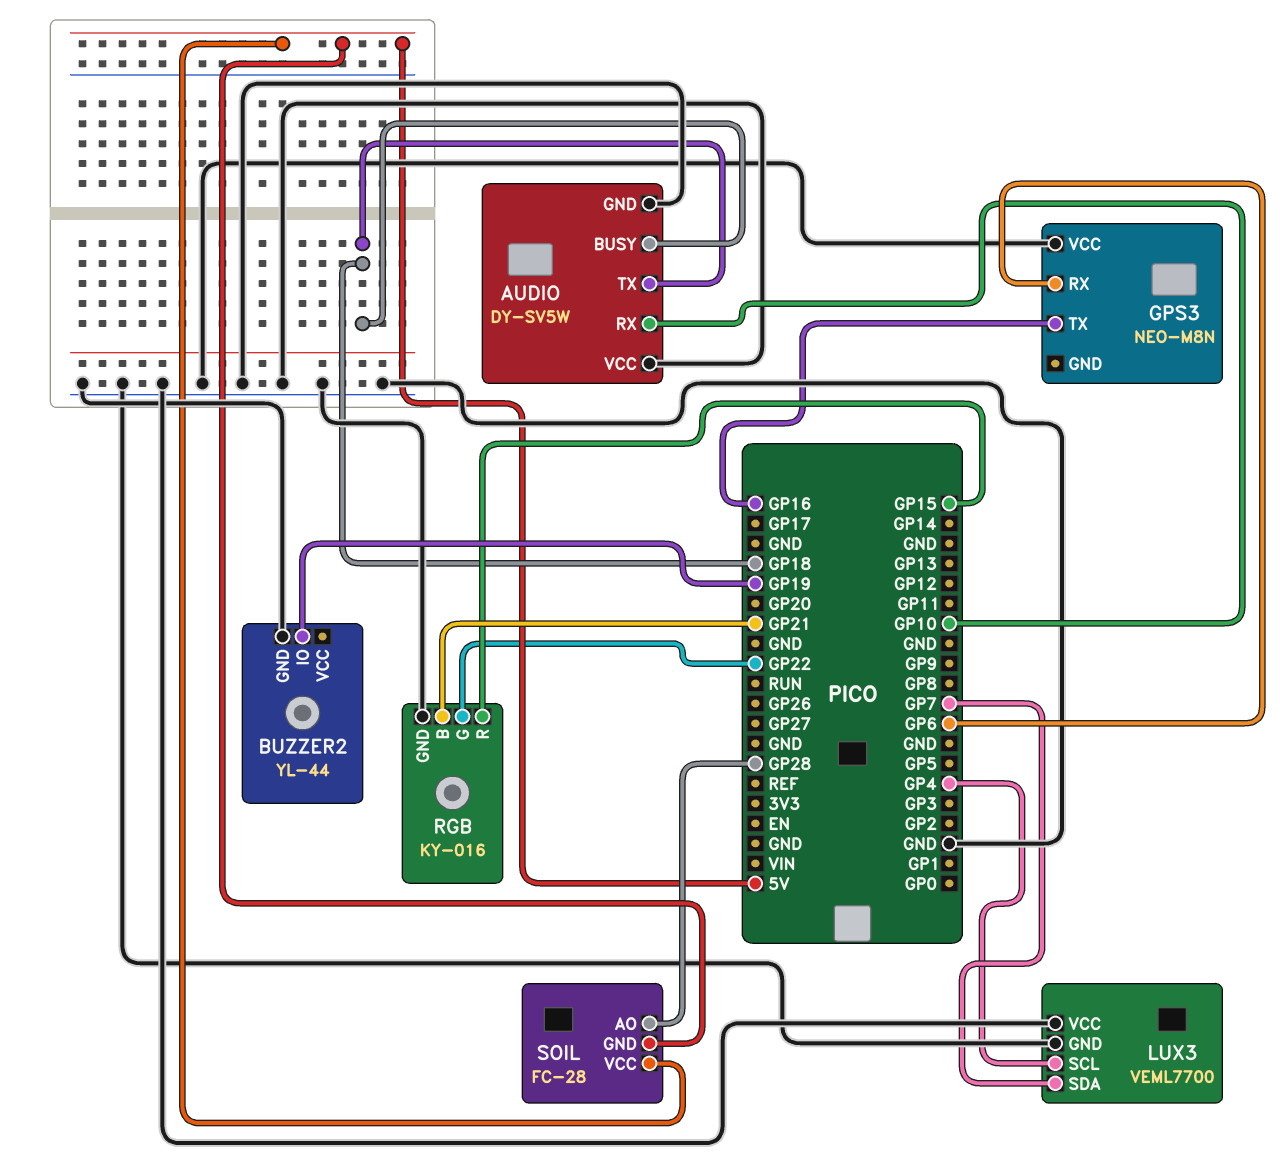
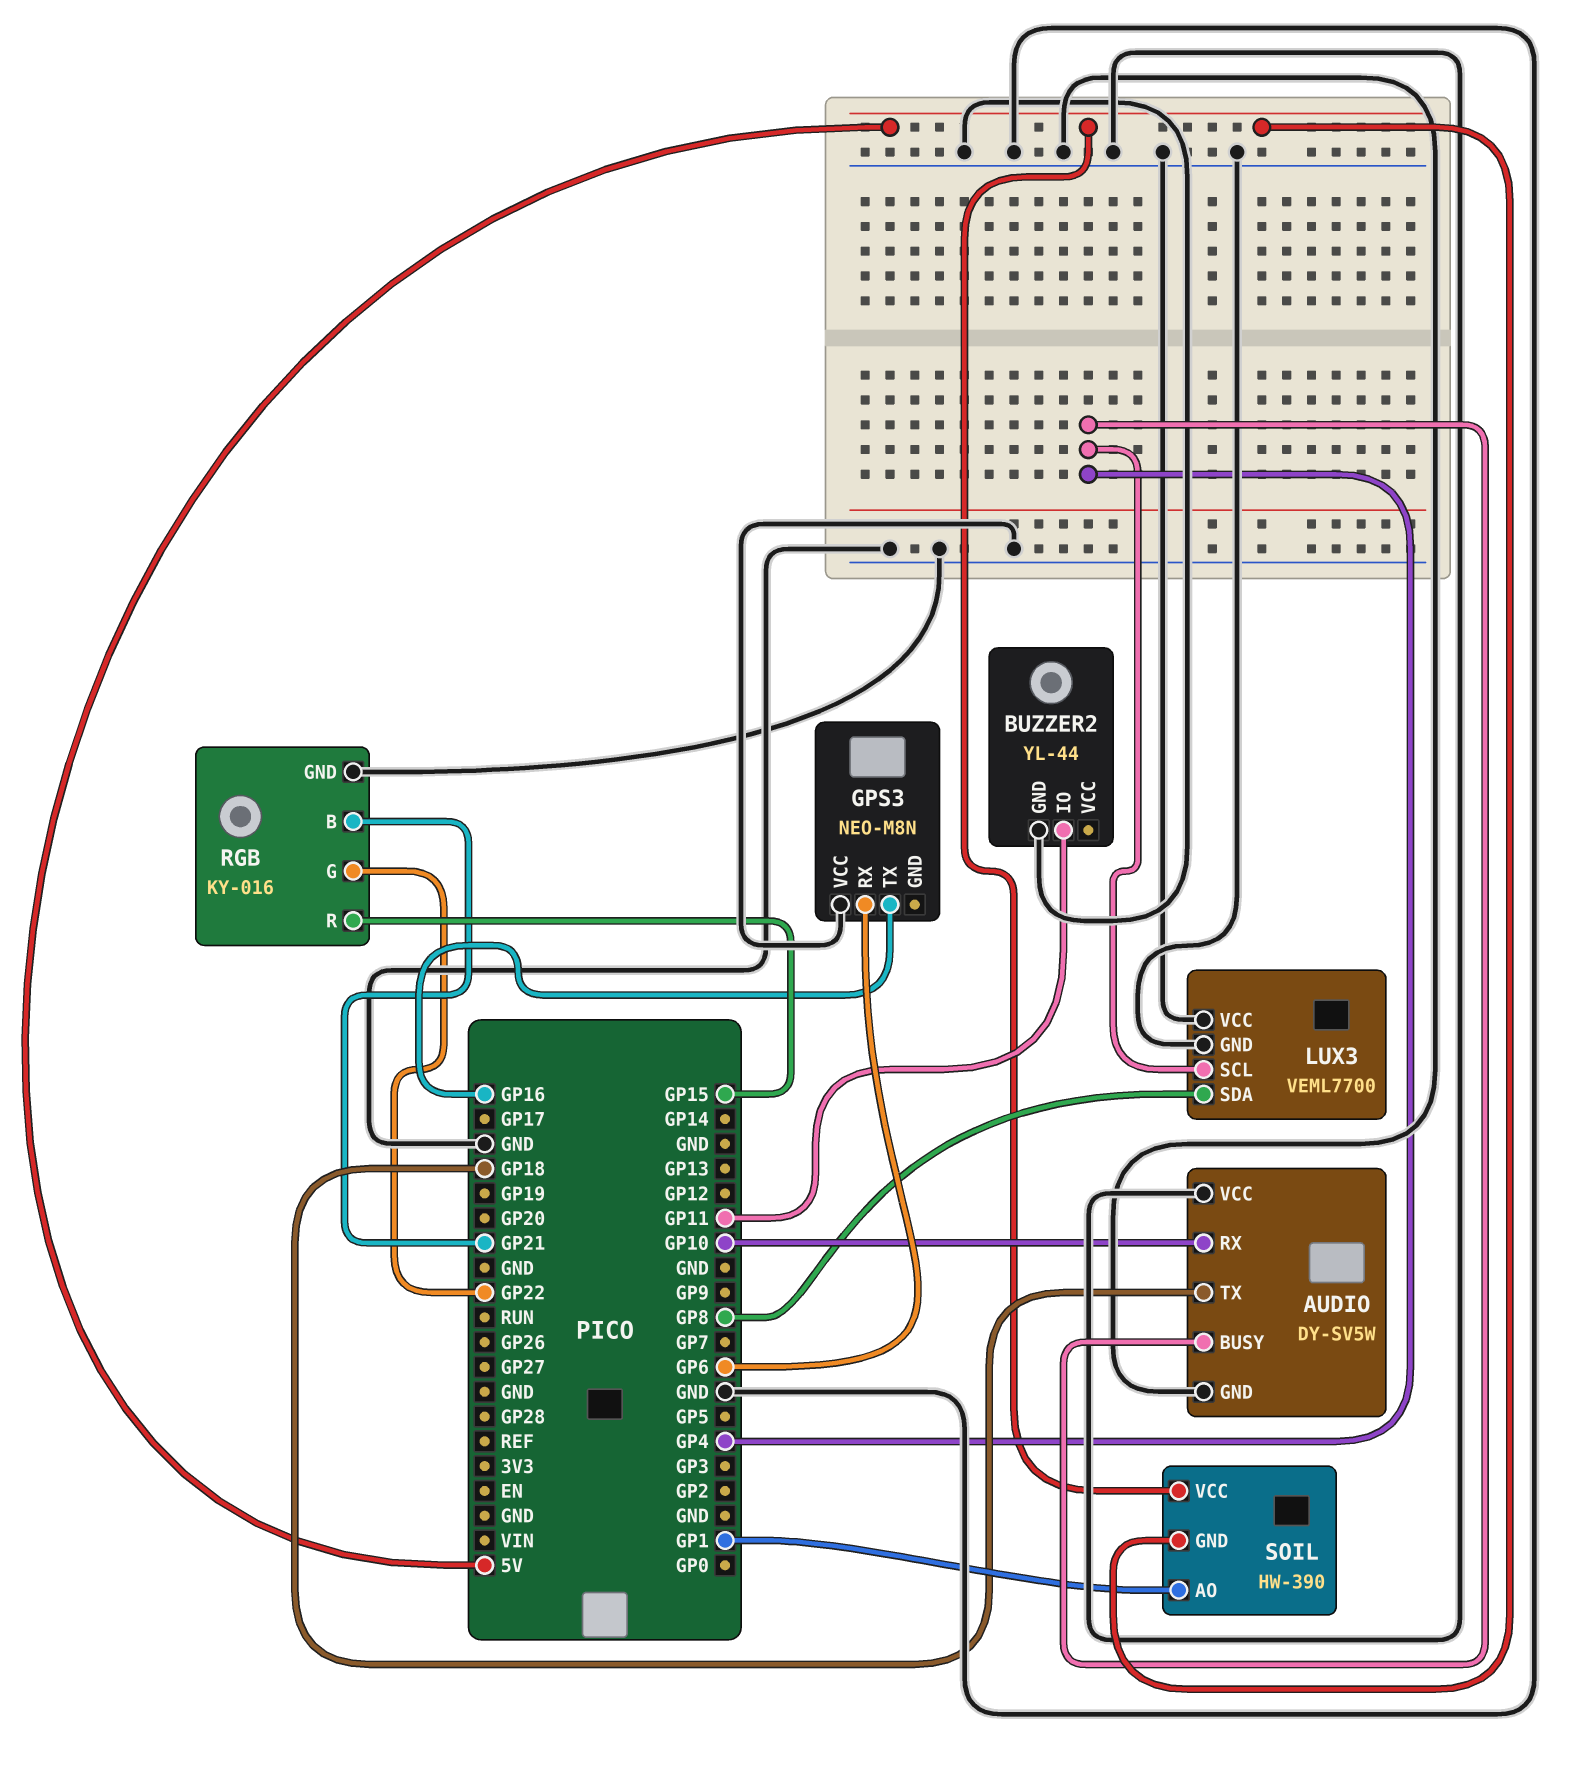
AUDIO pin BUSY: GP18 -> GP4
BUZZER2 pin IO: GP19 -> GP11
LUX3 pin SDA: GP7 -> GP8
SOIL: FC-28 -> HW-390
SOIL pin AO: GP28 -> GP1

